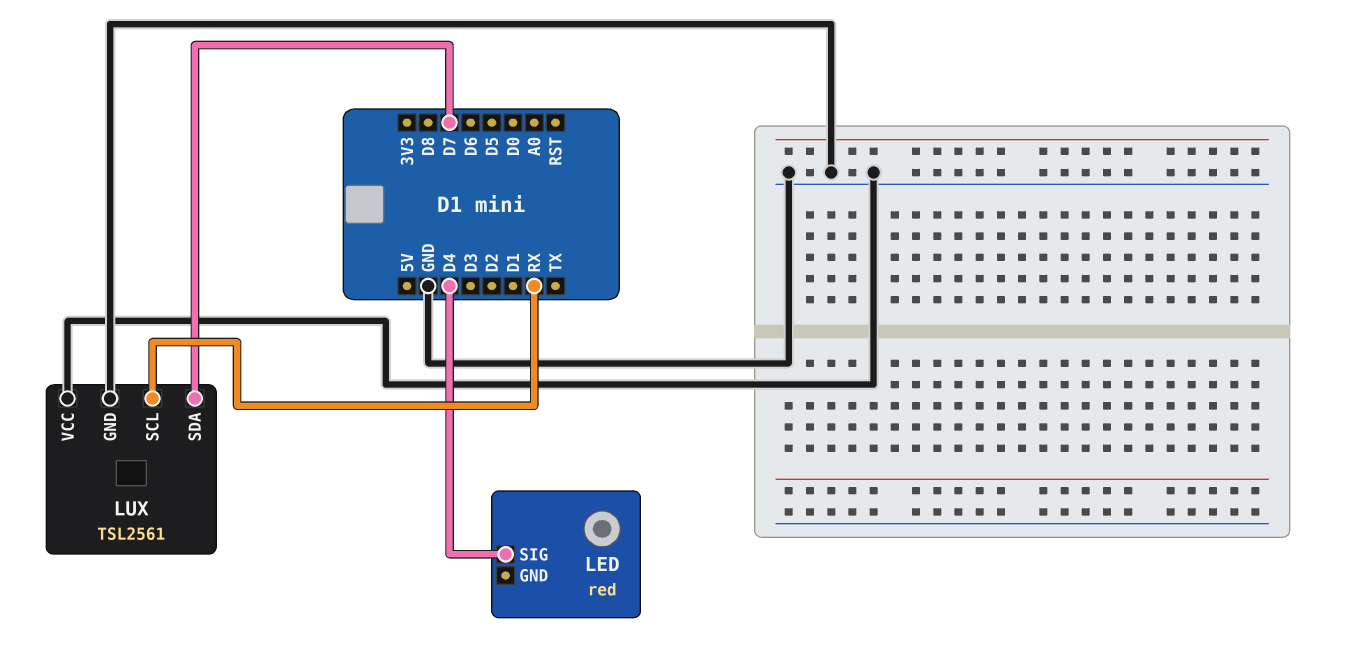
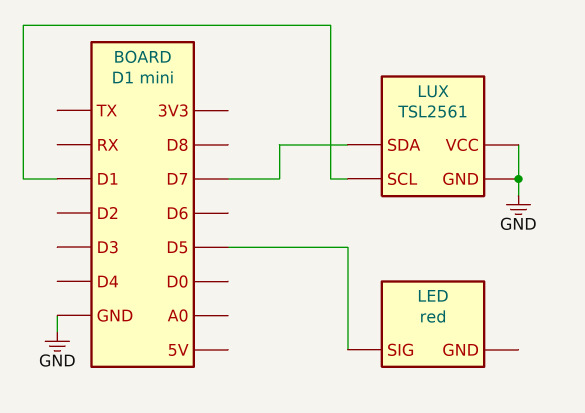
LED pin SIG: D4 -> D5
LUX pin SCL: RX -> D1

